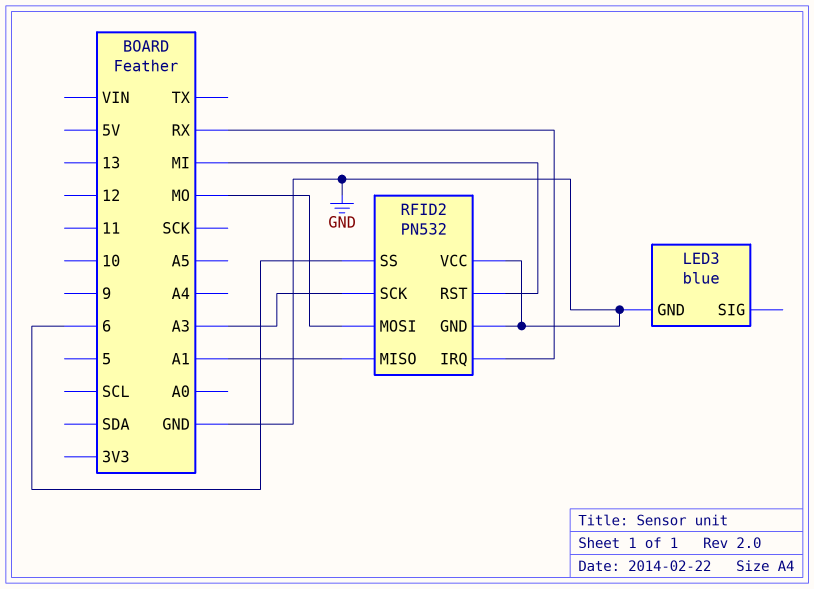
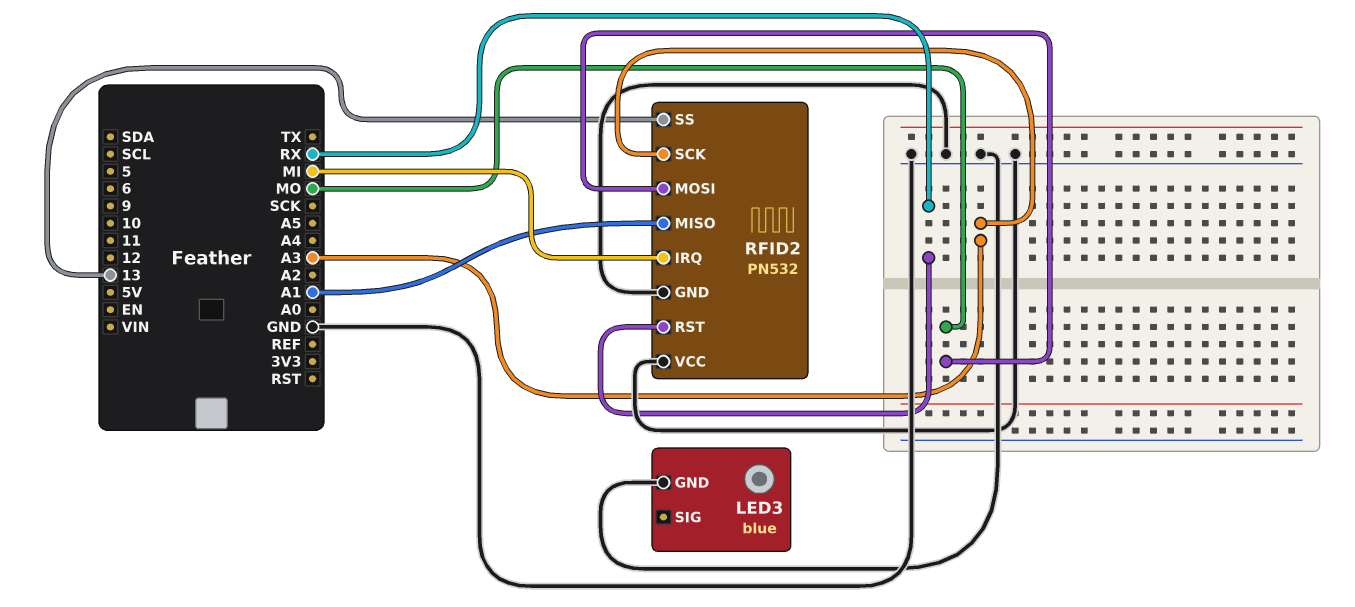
RFID2 pin IRQ: RX -> MI
RFID2 pin RST: MI -> RX
RFID2 pin SS: 6 -> 13

